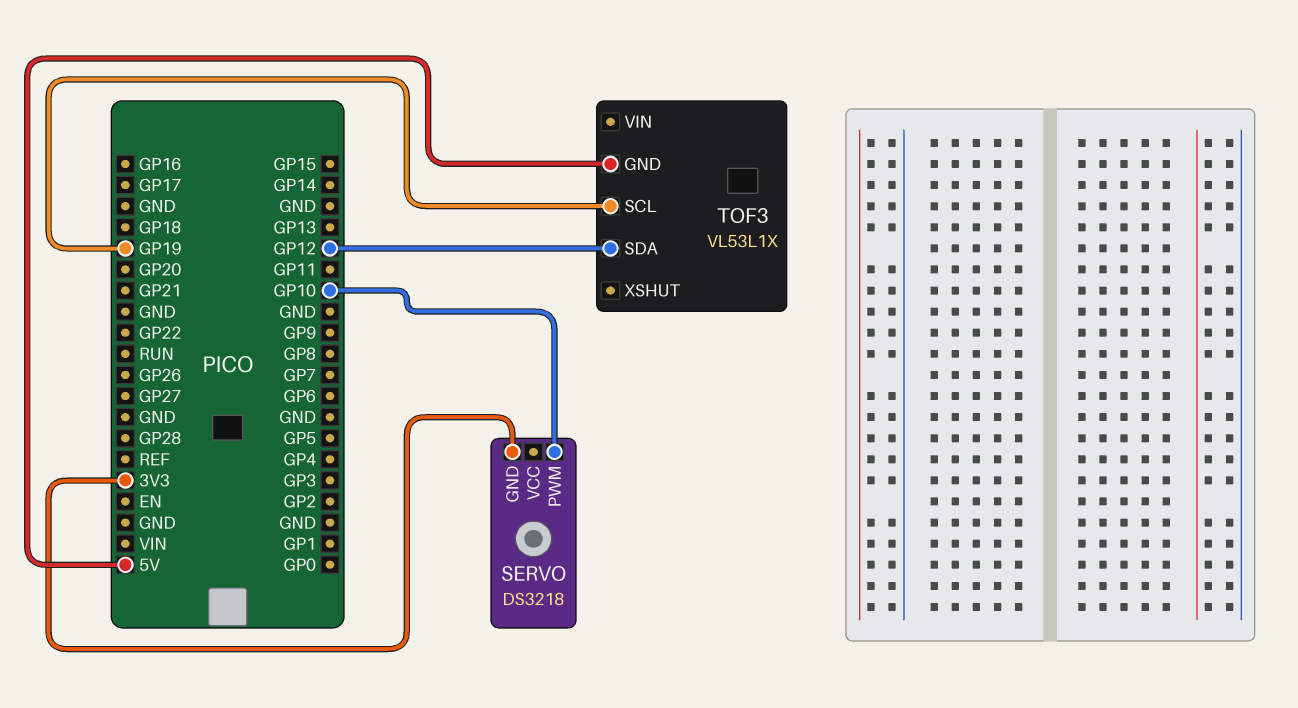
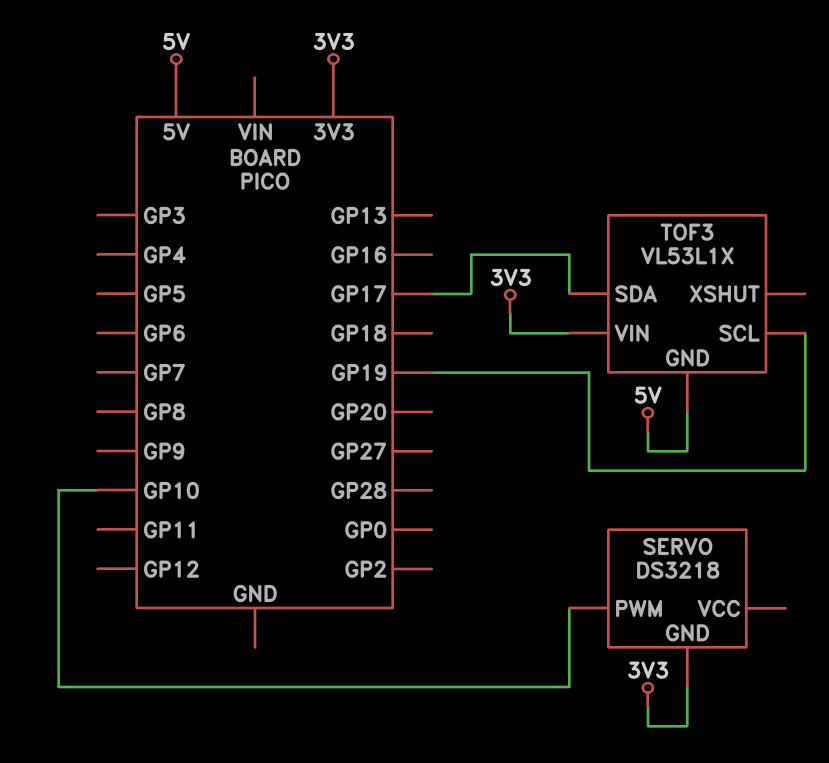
TOF3 pin SDA: GP12 -> GP17
TOF3 pin VIN: none -> 3V3

